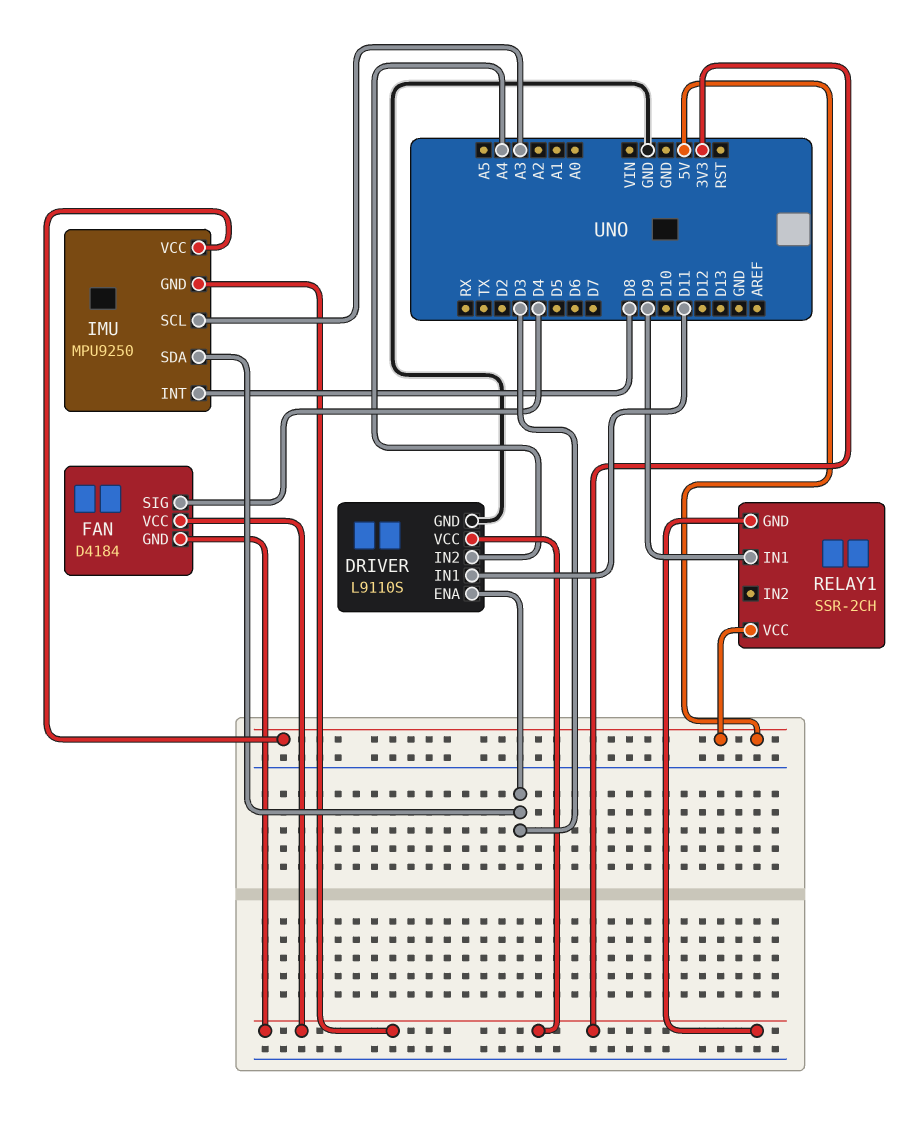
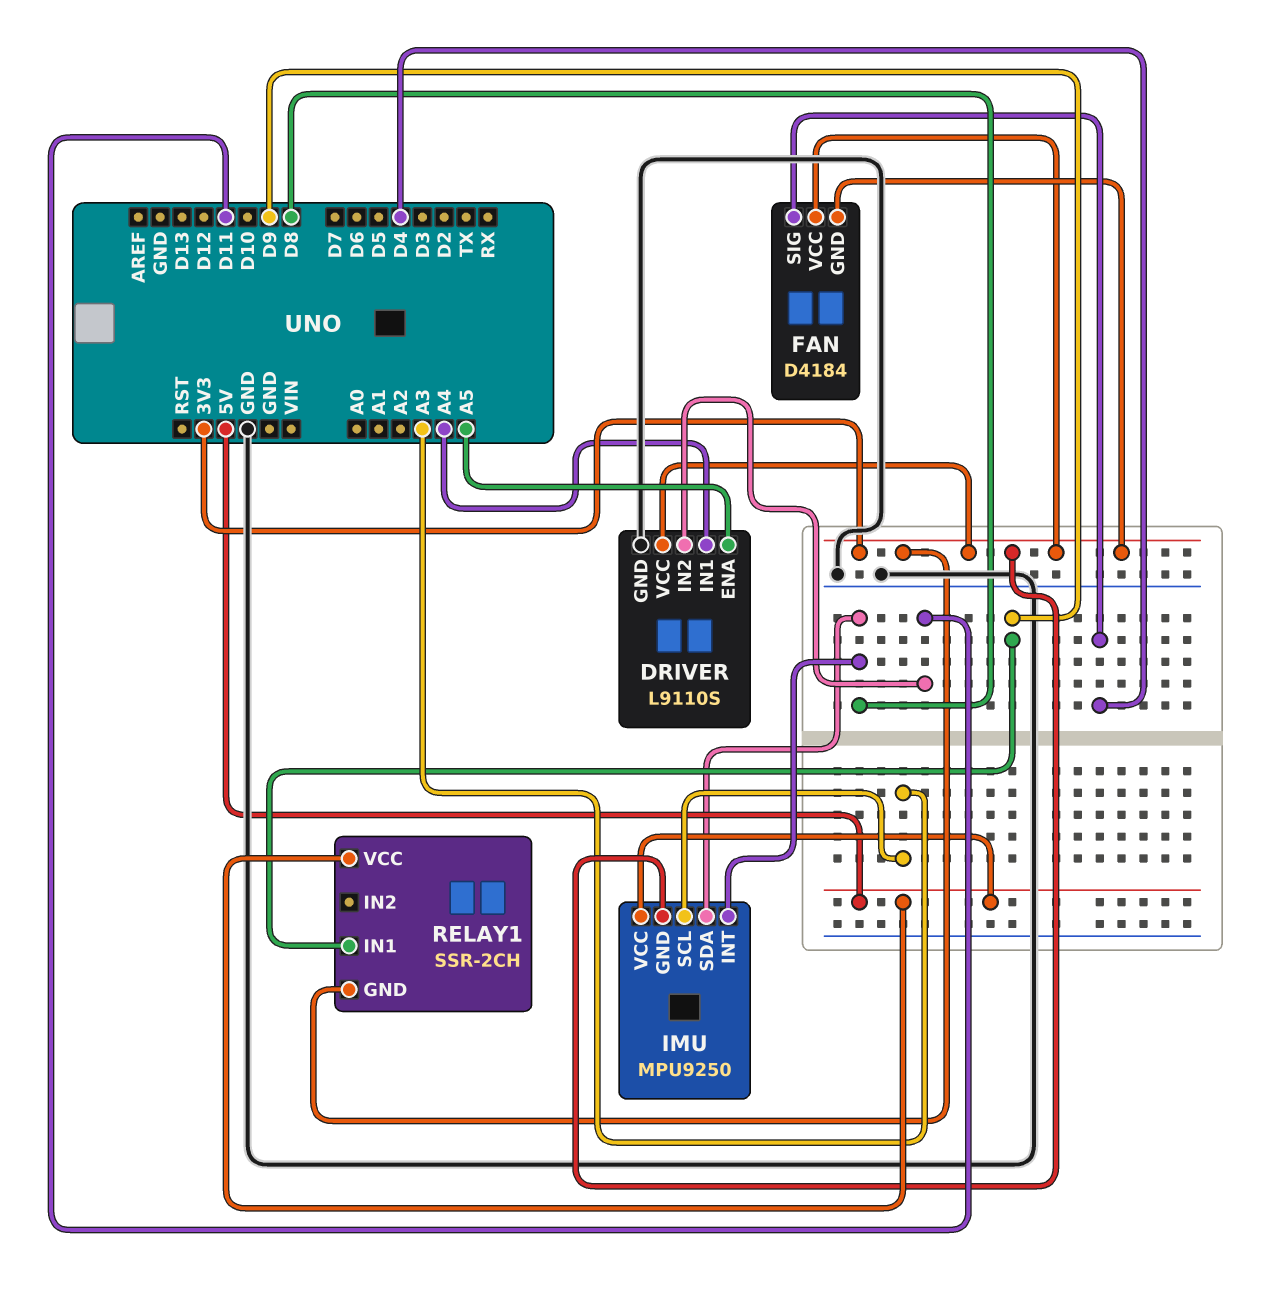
DRIVER pin ENA: D3 -> A5
DRIVER pin IN1: D11 -> A4
DRIVER pin IN2: A4 -> D11
IMU pin SDA: D3 -> D8

